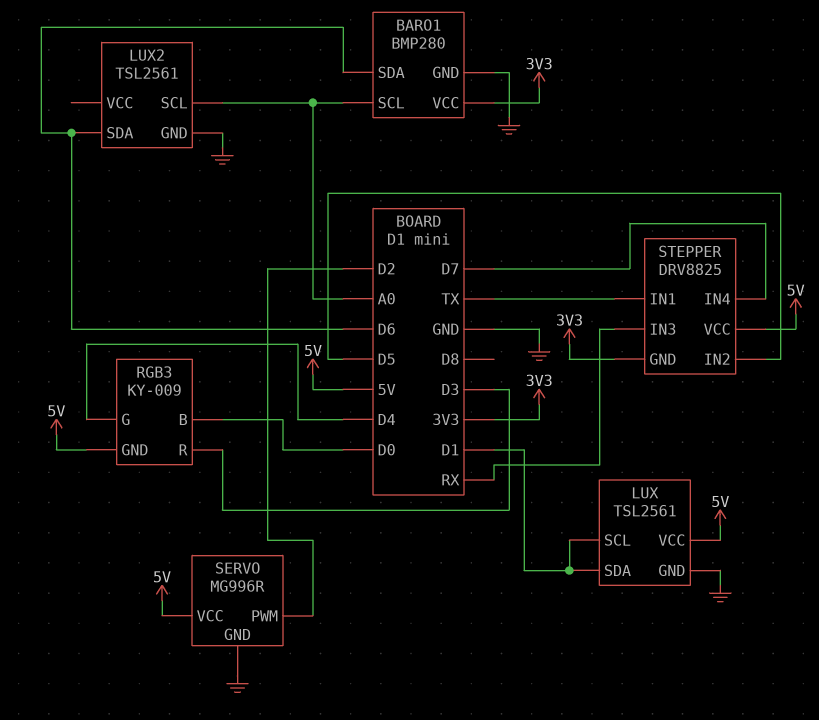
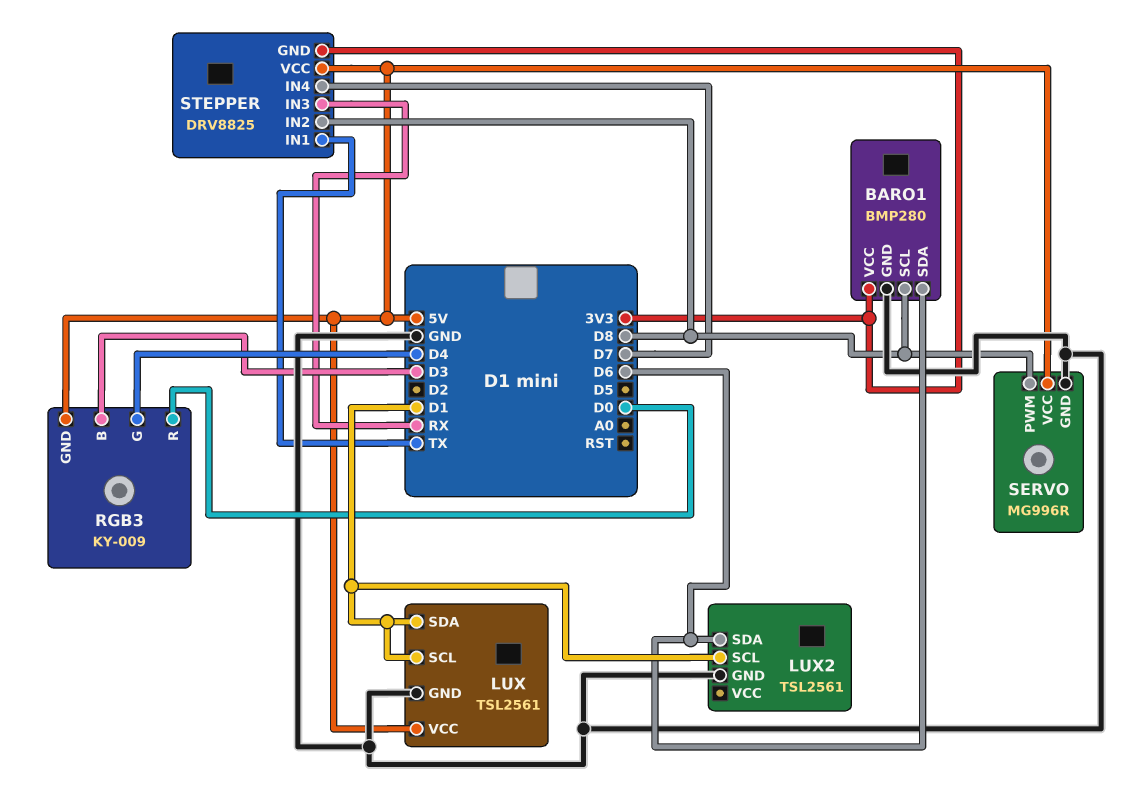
BARO1 pin SCL: A0 -> D8
LUX2 pin SCL: A0 -> D1
RGB3 pin B: D0 -> D3
RGB3 pin R: D3 -> D0
SERVO pin PWM: D2 -> D8
STEPPER pin IN2: D5 -> D8

